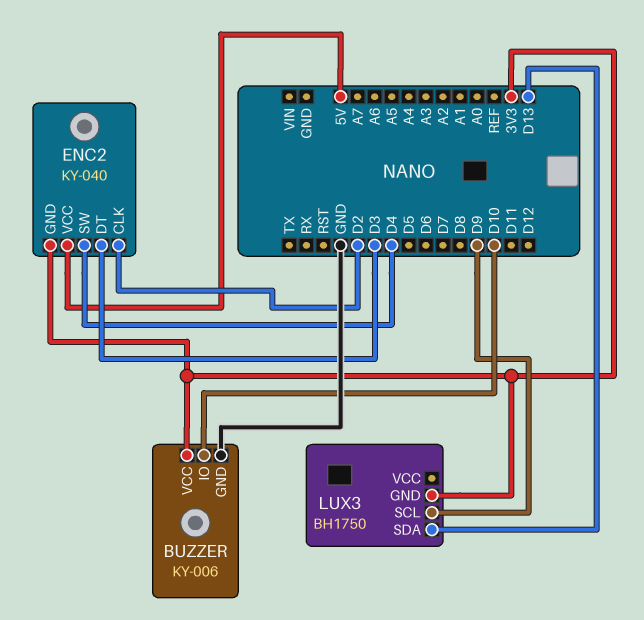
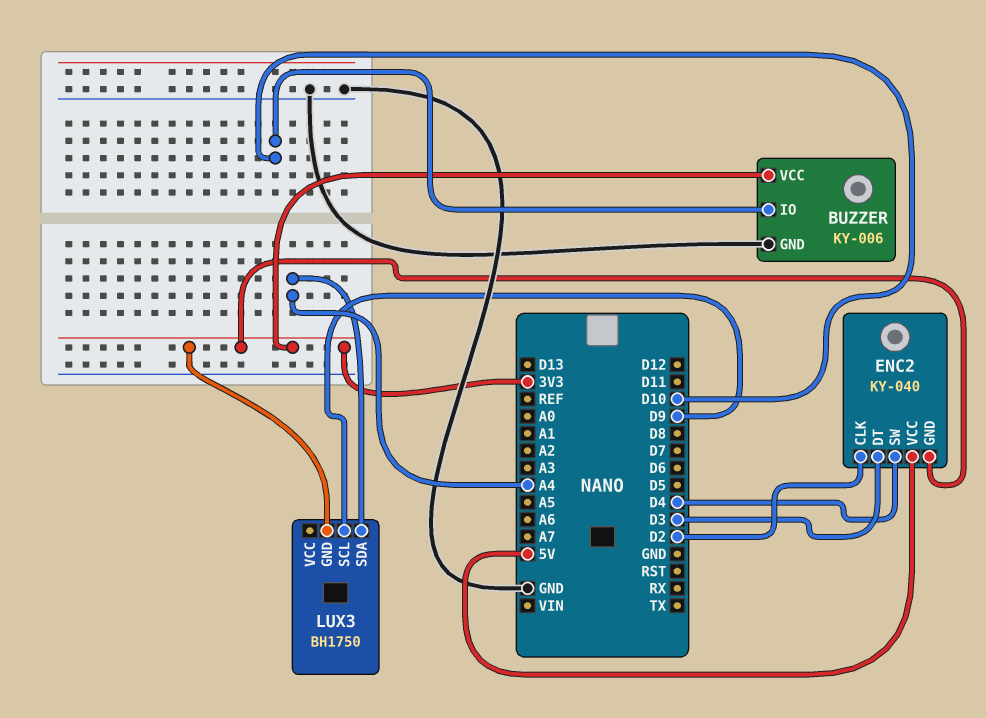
LUX3 pin SDA: D13 -> A4

